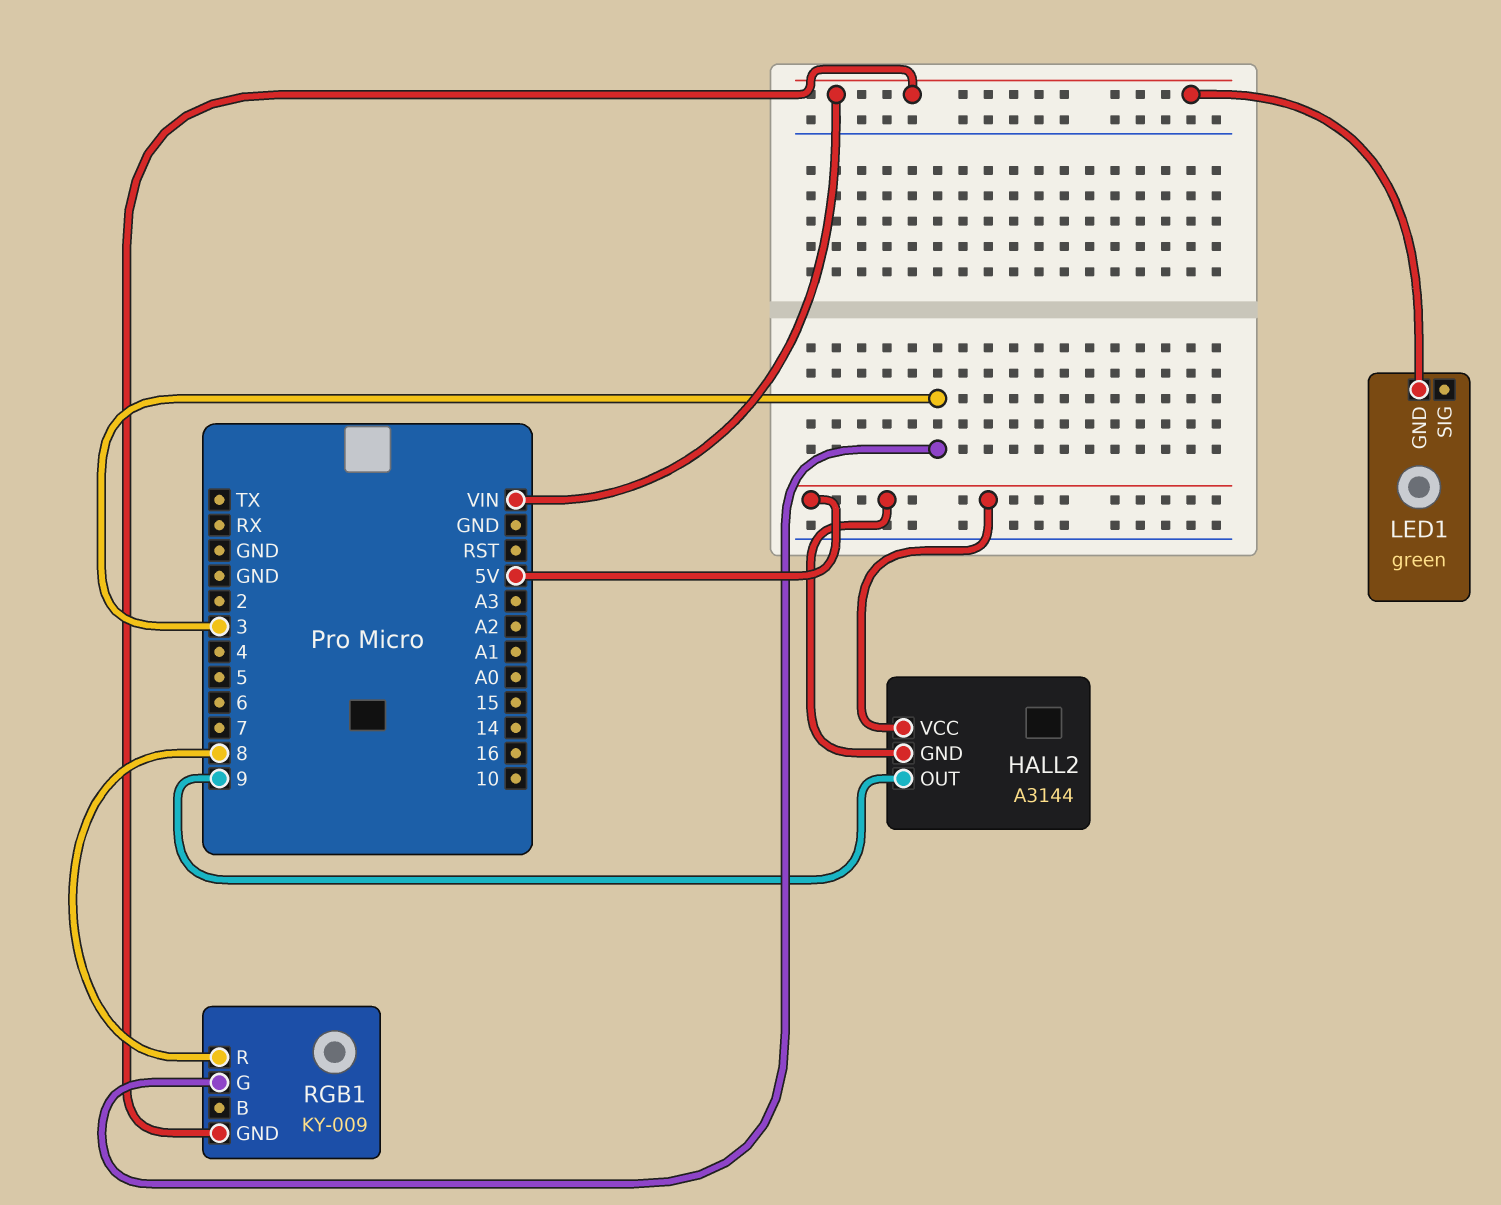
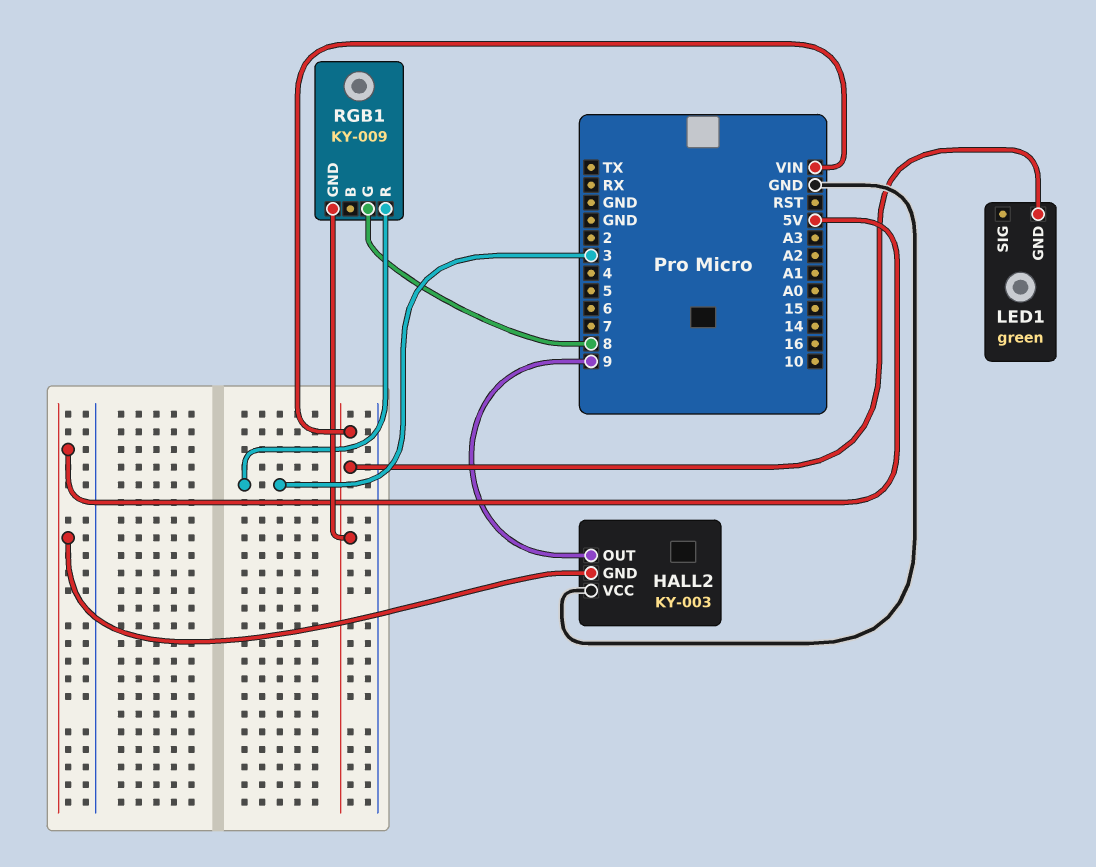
HALL2: A3144 -> KY-003
HALL2 pin VCC: 5V -> GND
RGB1 pin G: 3 -> 8
RGB1 pin R: 8 -> 3

